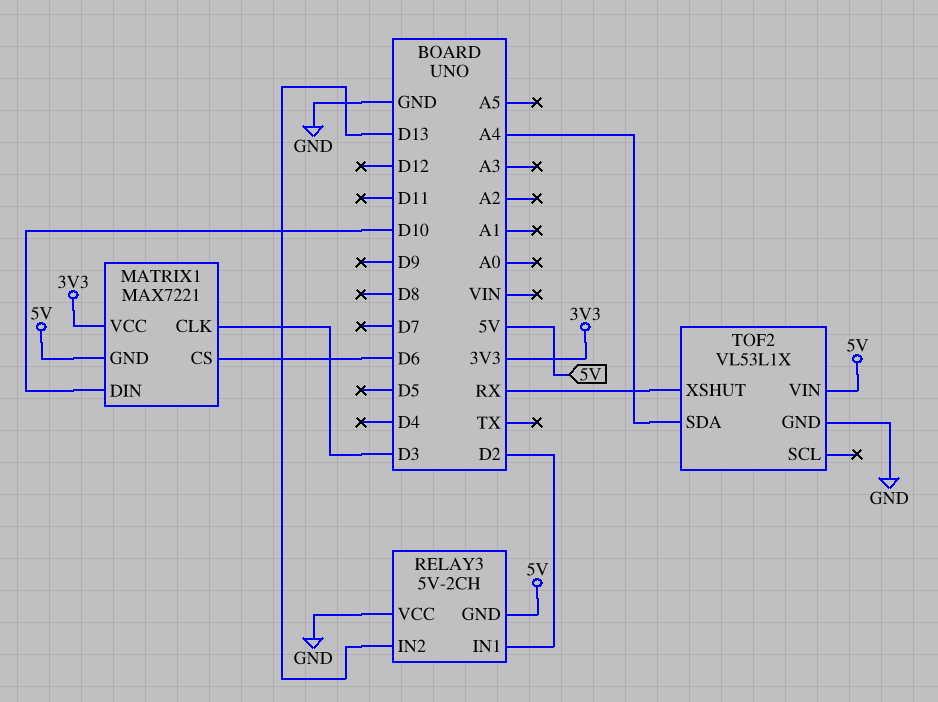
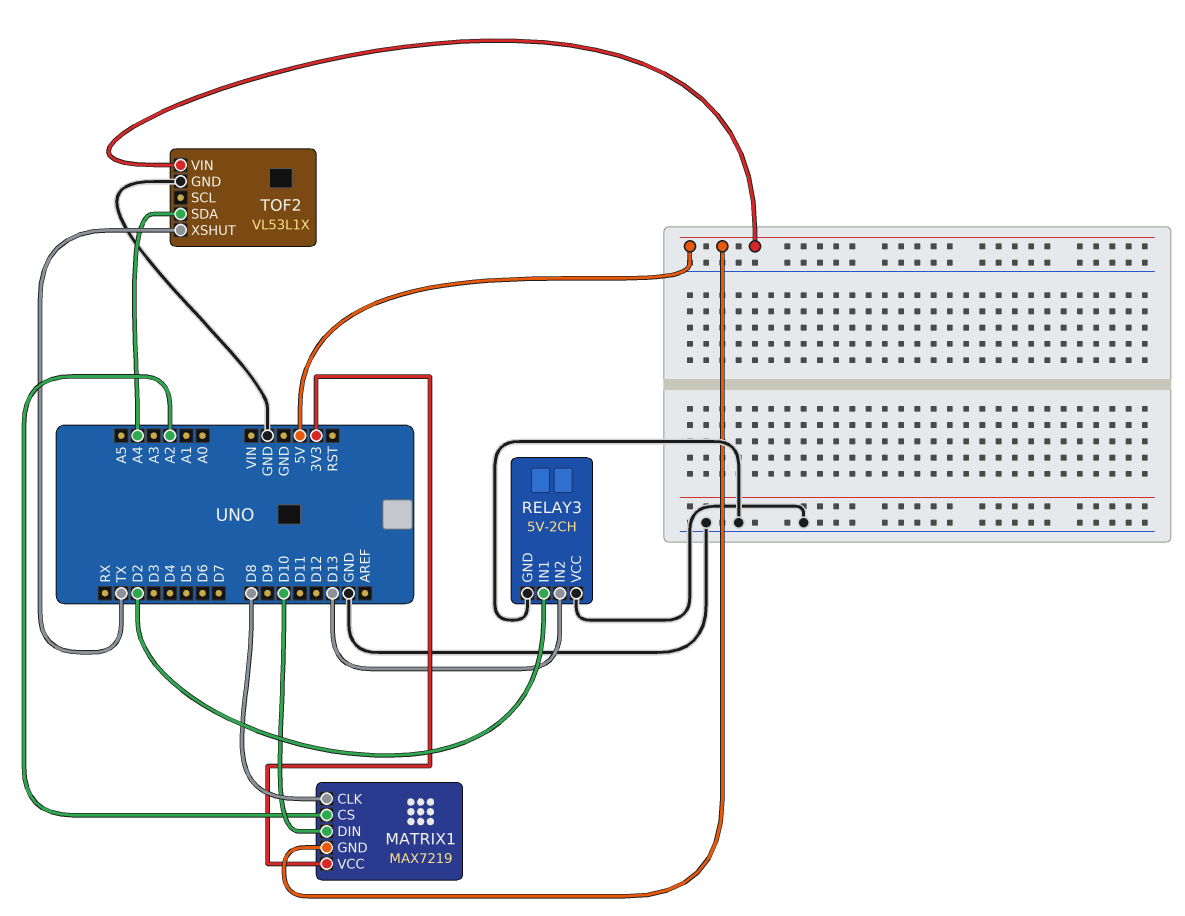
MATRIX1: MAX7221 -> MAX7219
MATRIX1 pin CLK: D3 -> D8
MATRIX1 pin CS: D6 -> A2
RELAY3 pin GND: 5V -> GND
TOF2 pin XSHUT: RX -> TX

